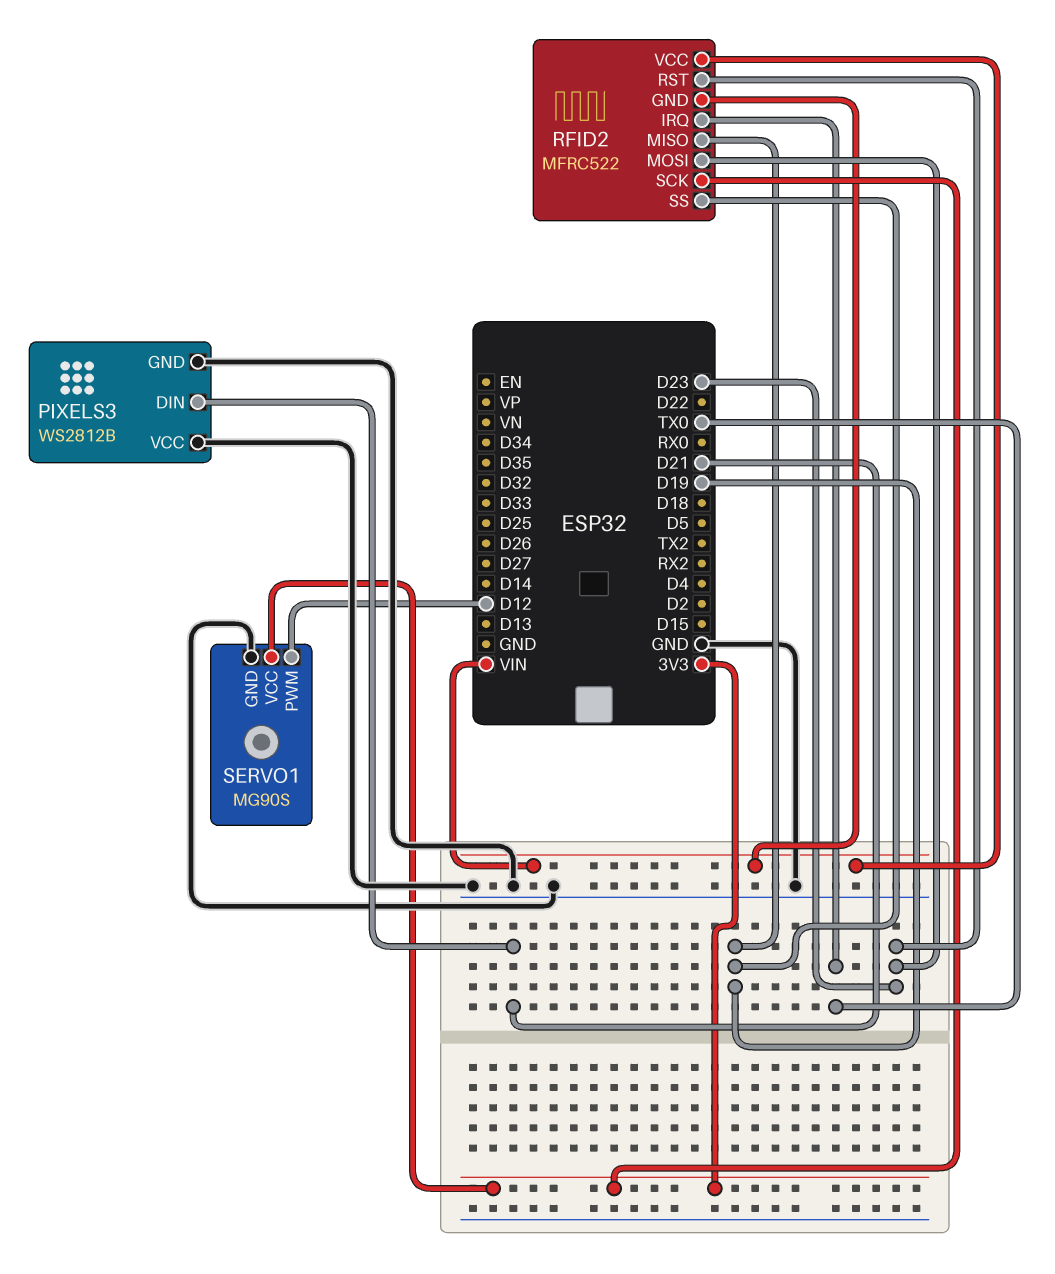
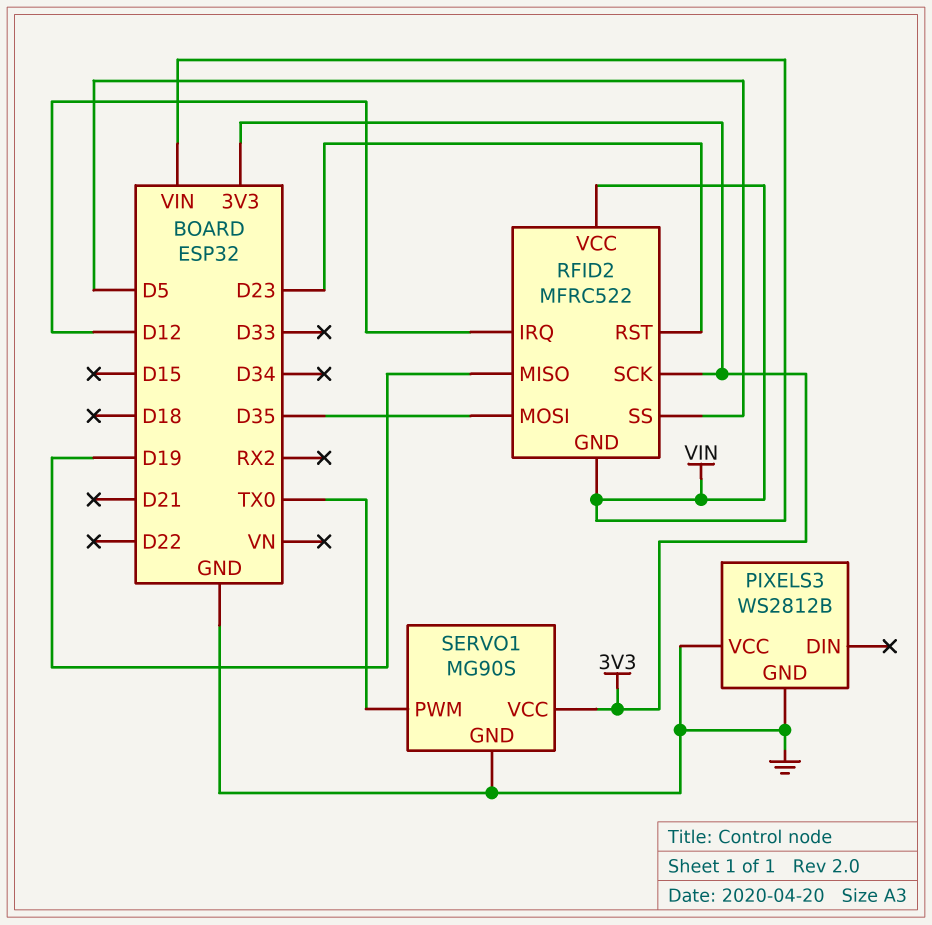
PIXELS3 pin DIN: D21 -> none
RFID2 pin IRQ: TX0 -> D12
RFID2 pin MOSI: D23 -> D35
RFID2 pin SS: D19 -> D5
SERVO1 pin PWM: D12 -> TX0

